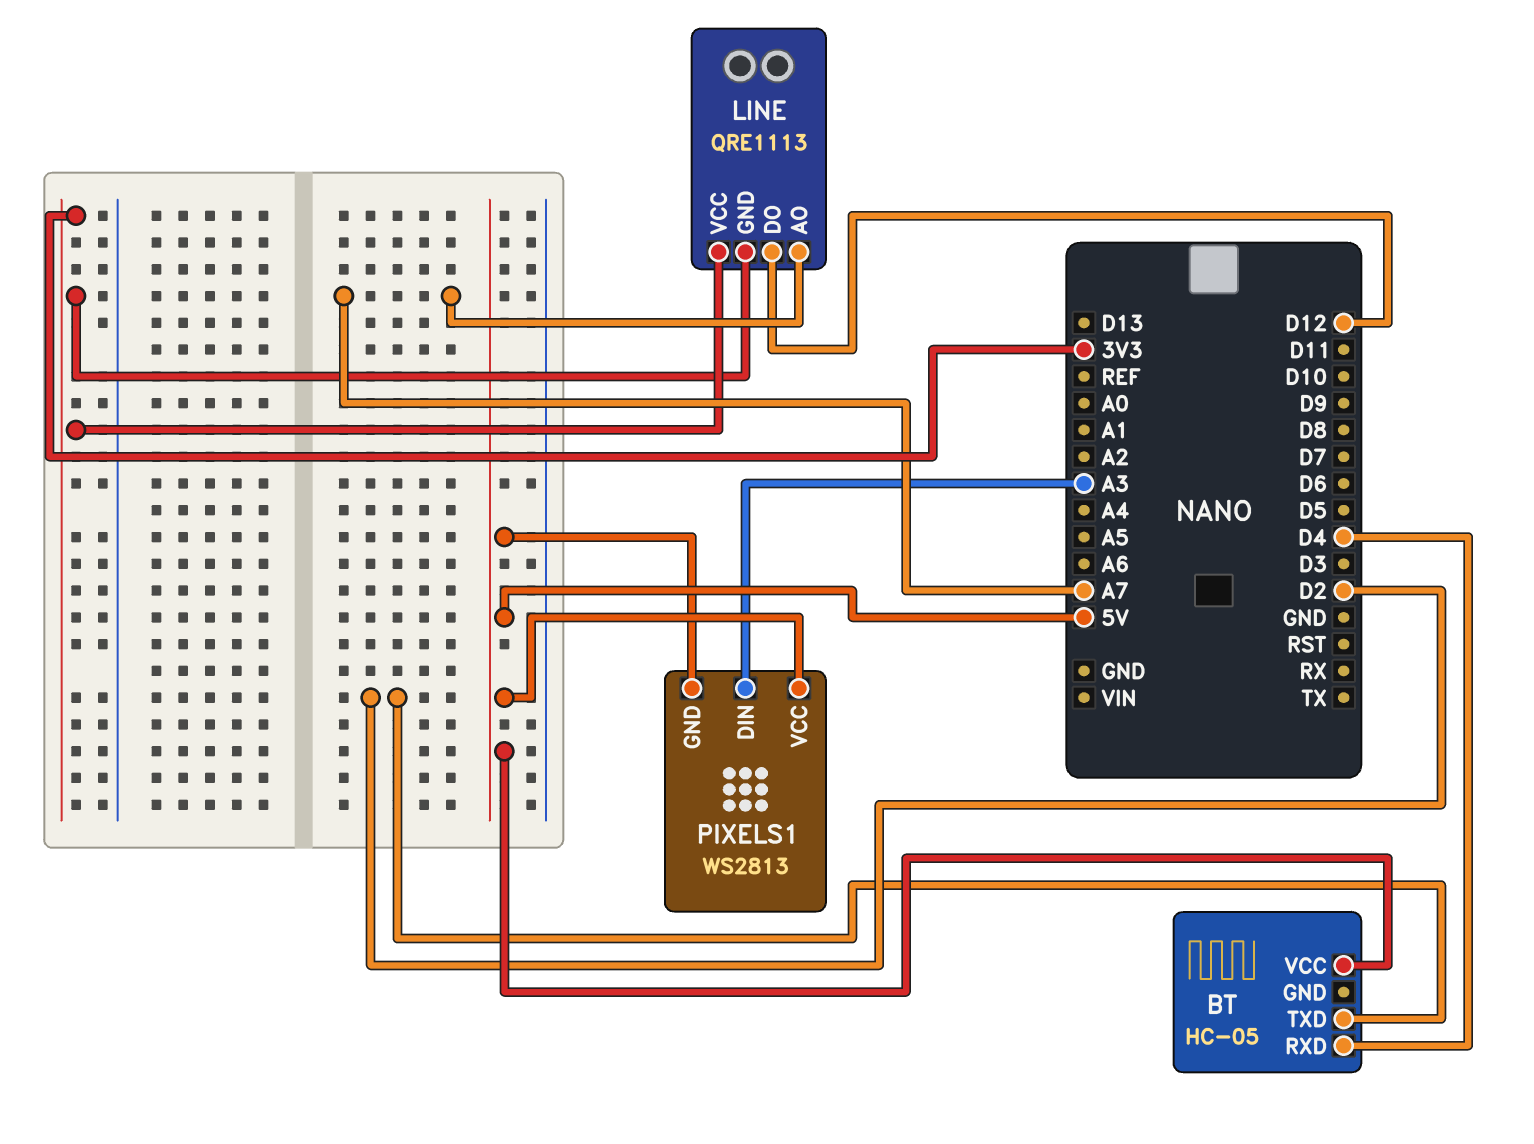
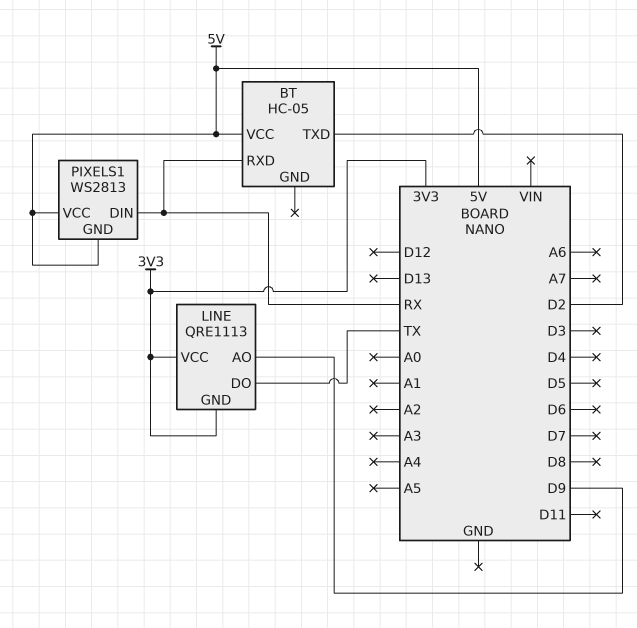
BT pin RXD: D4 -> RX
LINE pin AO: A7 -> D9
LINE pin DO: D12 -> TX
PIXELS1 pin DIN: A3 -> RX

